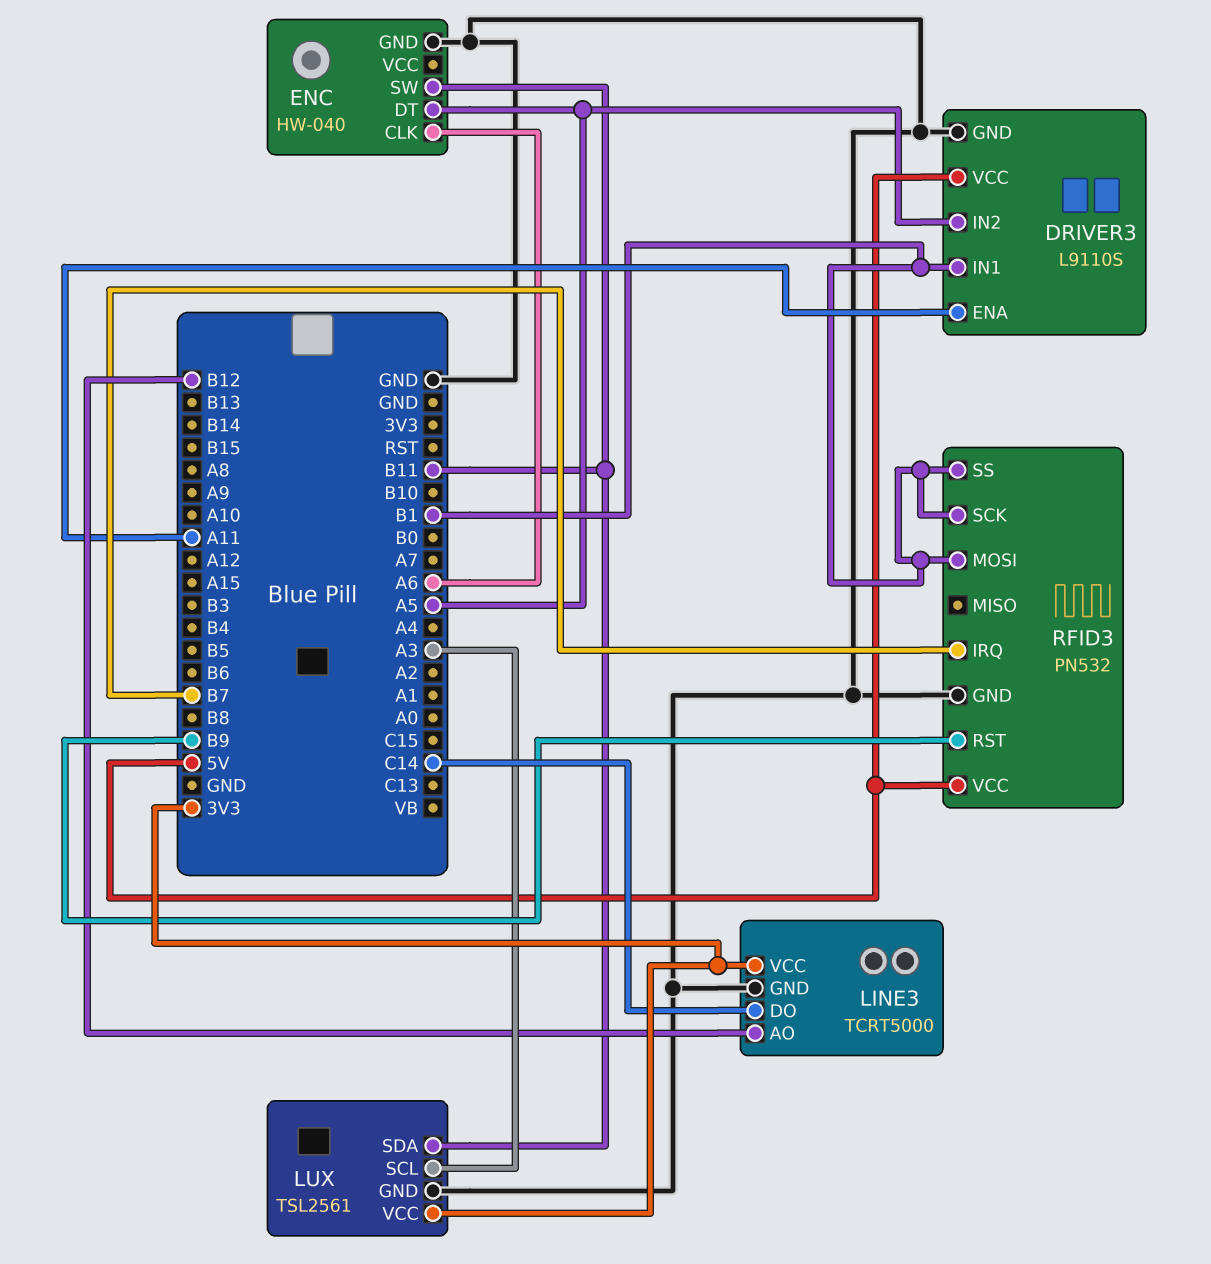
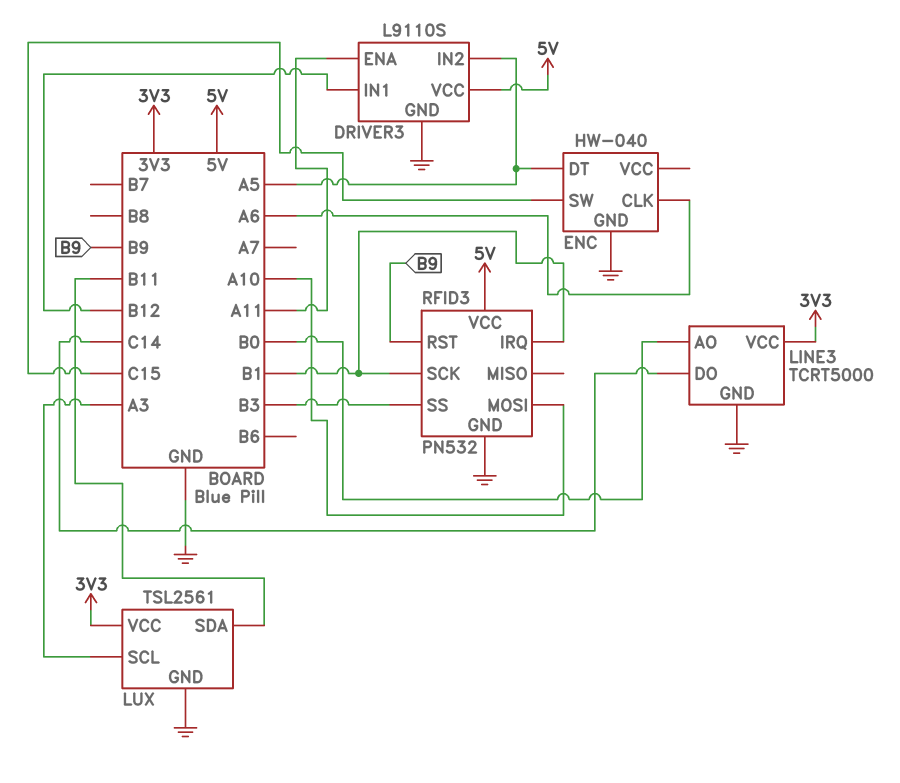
DRIVER3 pin IN1: B1 -> B12
ENC pin SW: B11 -> C15
LINE3 pin AO: B12 -> B0
RFID3 pin IRQ: B7 -> B1
RFID3 pin MOSI: B1 -> A10
RFID3 pin SS: B1 -> B3

